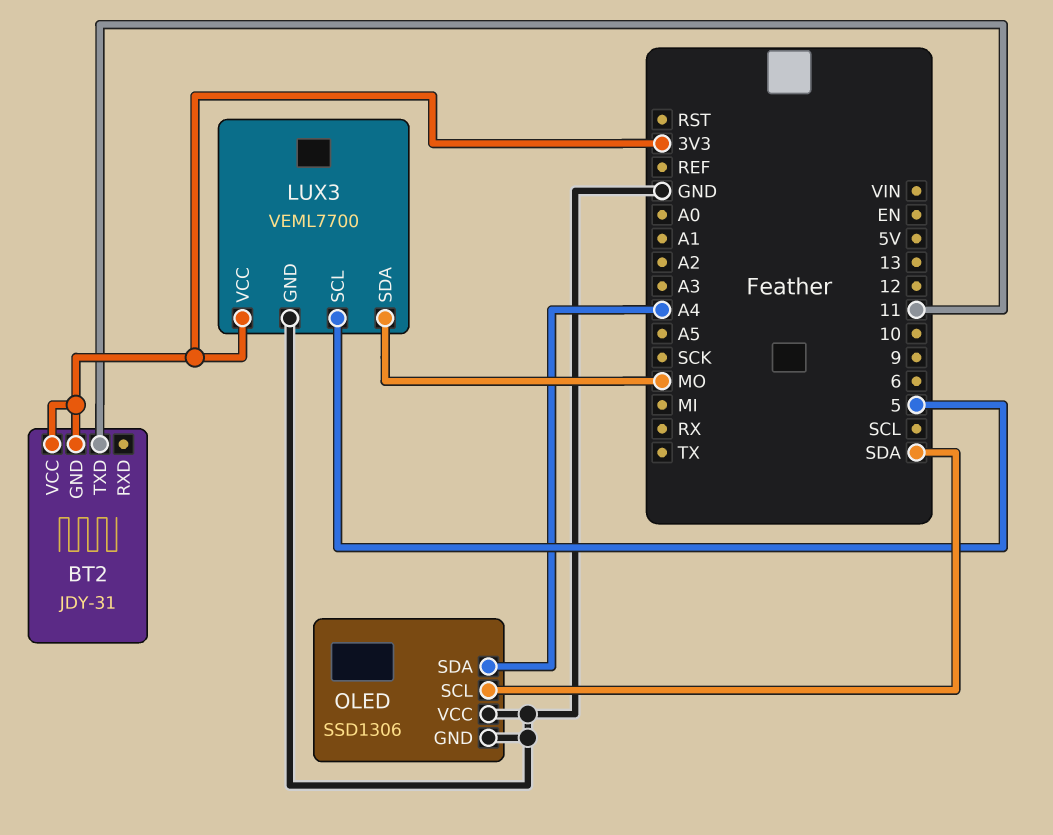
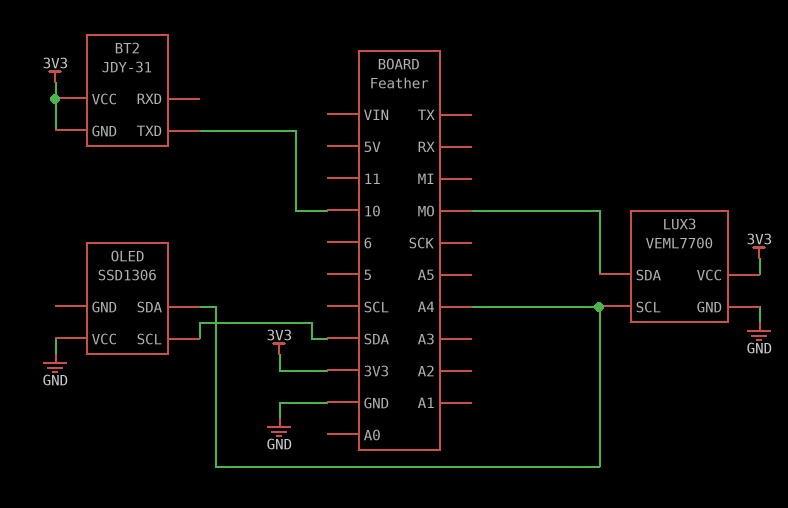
BT2 pin TXD: 11 -> 10
LUX3 pin SCL: 5 -> A4
OLED pin GND: GND -> none

